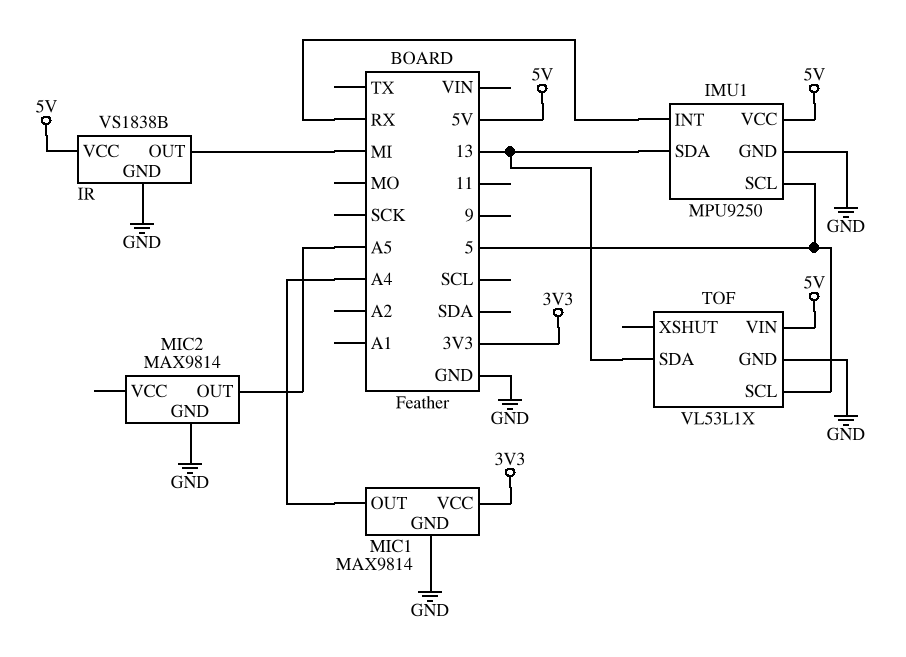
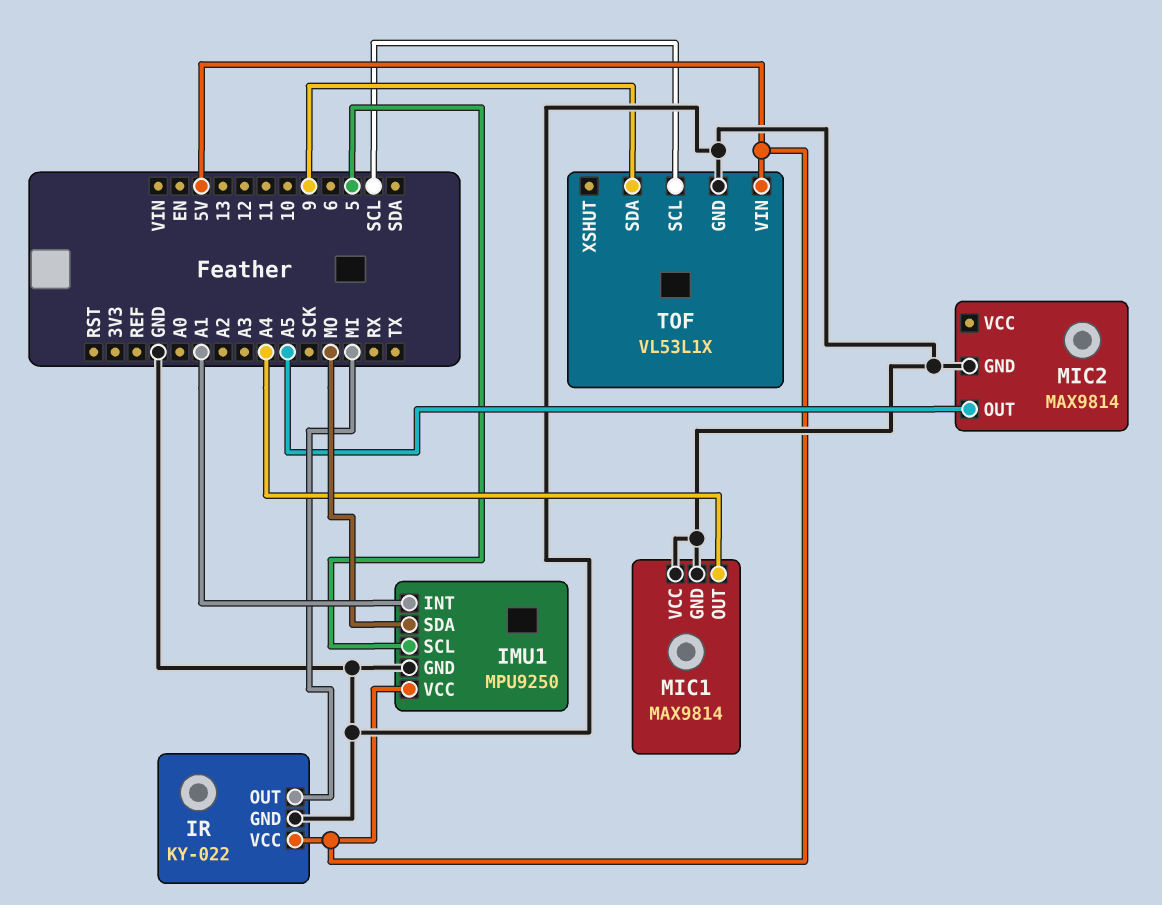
IMU1 pin INT: RX -> A1
IMU1 pin SDA: 13 -> MO
IR: VS1838B -> KY-022
MIC1 pin VCC: 3V3 -> GND
TOF pin SCL: 5 -> SCL
TOF pin SDA: 13 -> 9

